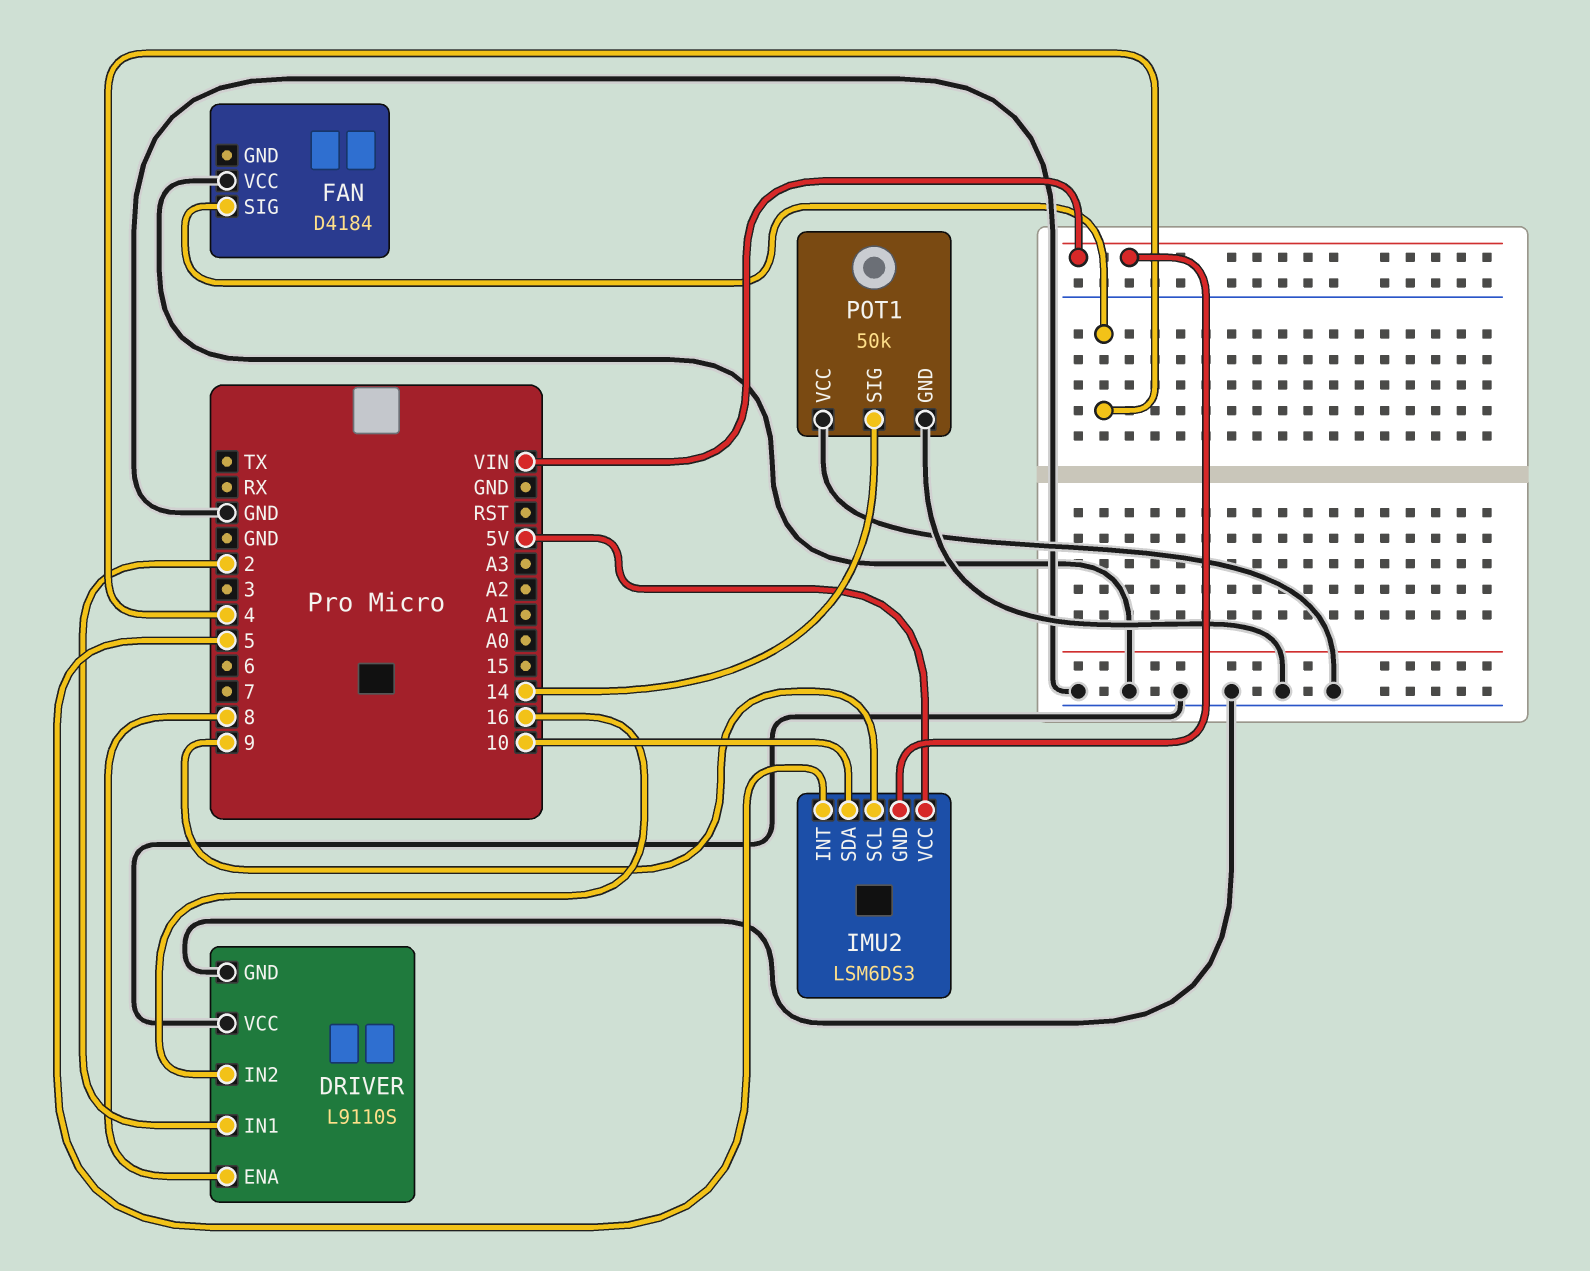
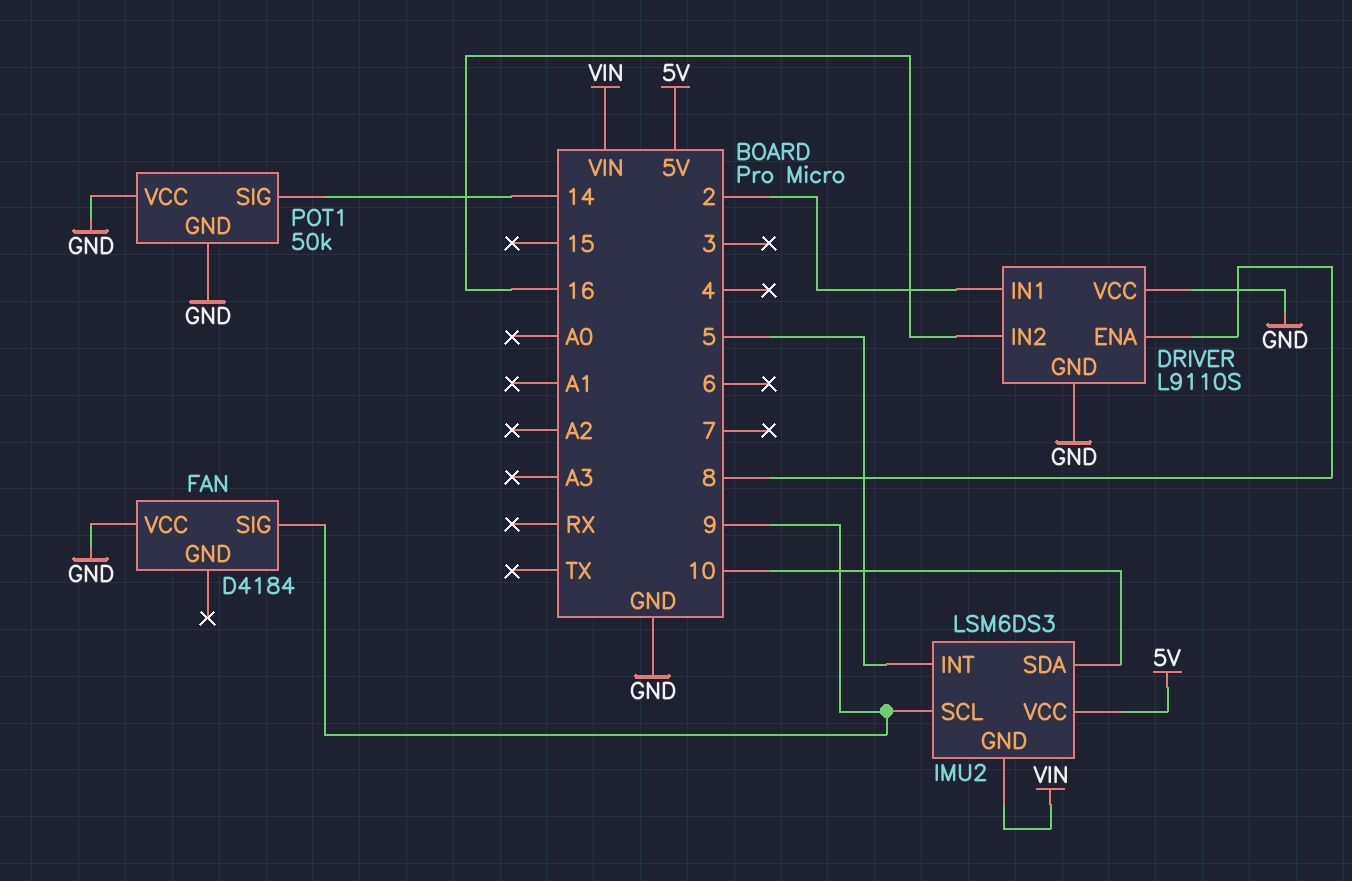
FAN pin SIG: 4 -> 9

